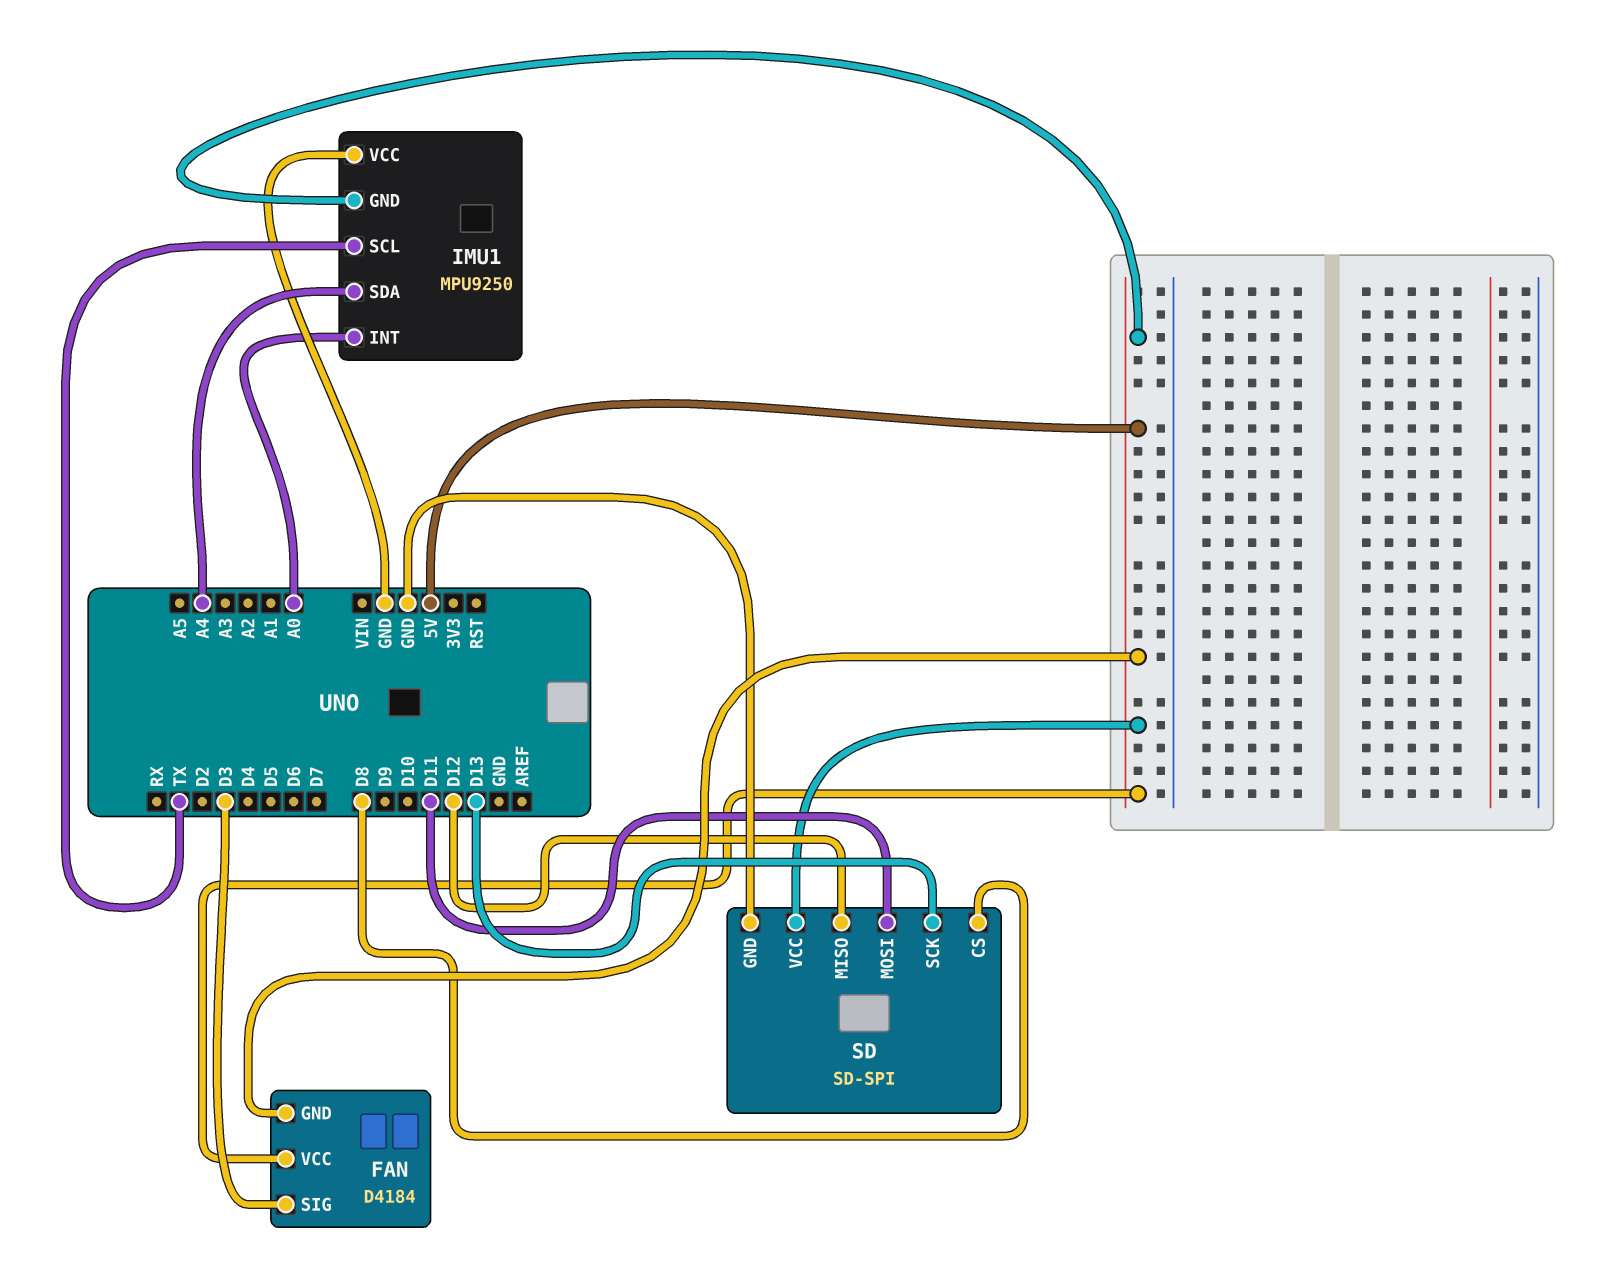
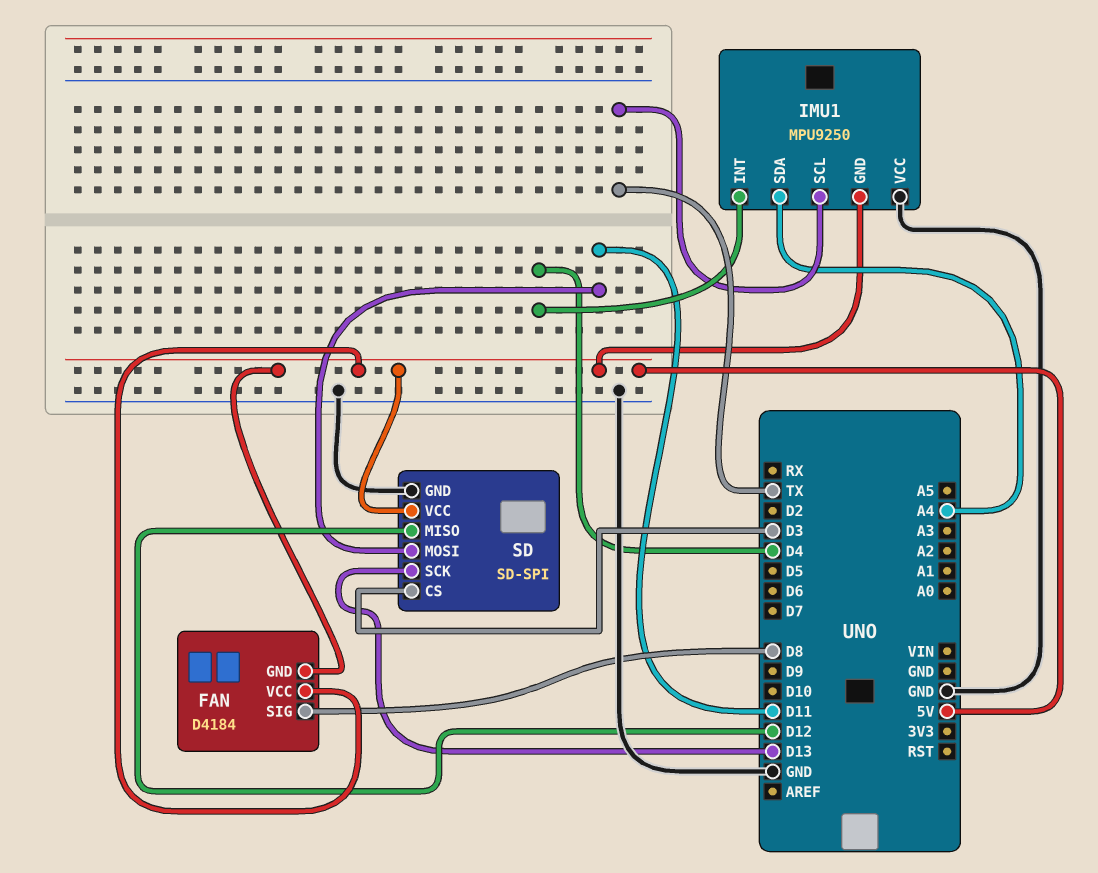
FAN pin SIG: D3 -> D8
IMU1 pin INT: A0 -> D4
SD pin CS: D8 -> D3

